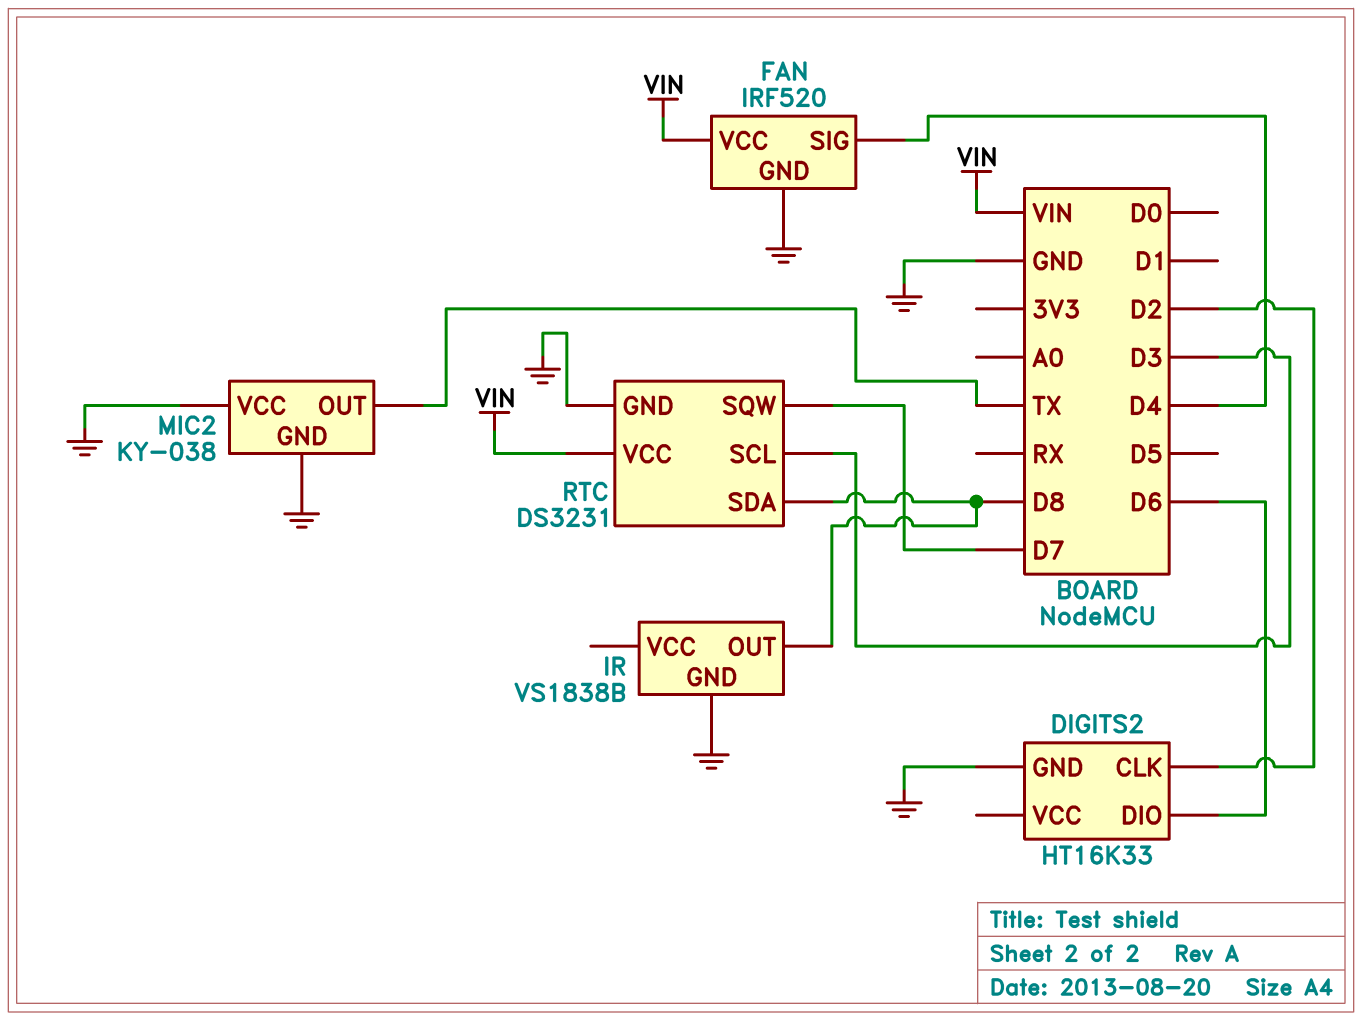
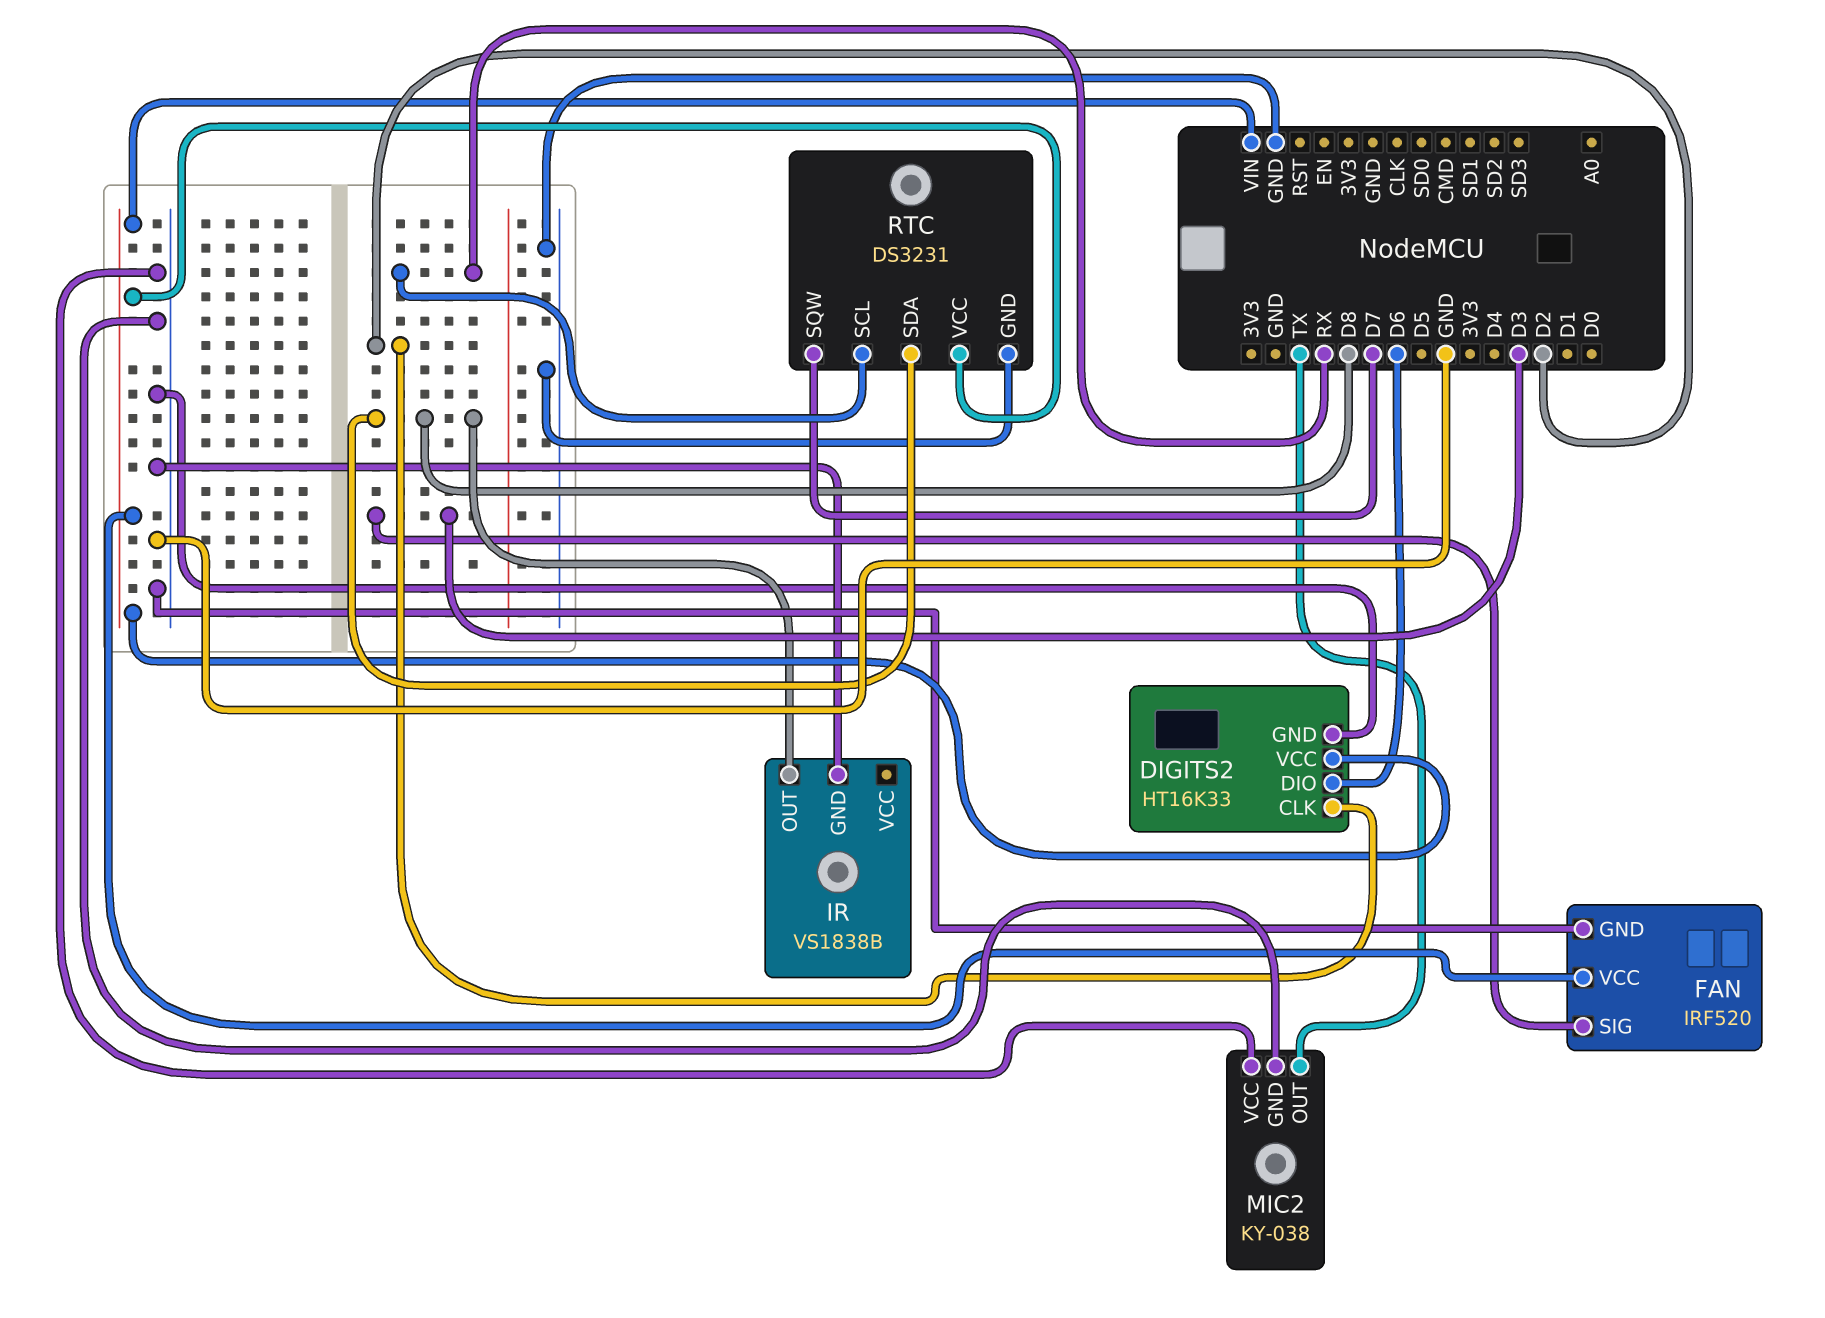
DIGITS2 pin VCC: none -> VIN
FAN pin SIG: D4 -> D3
RTC pin SCL: D3 -> RX

